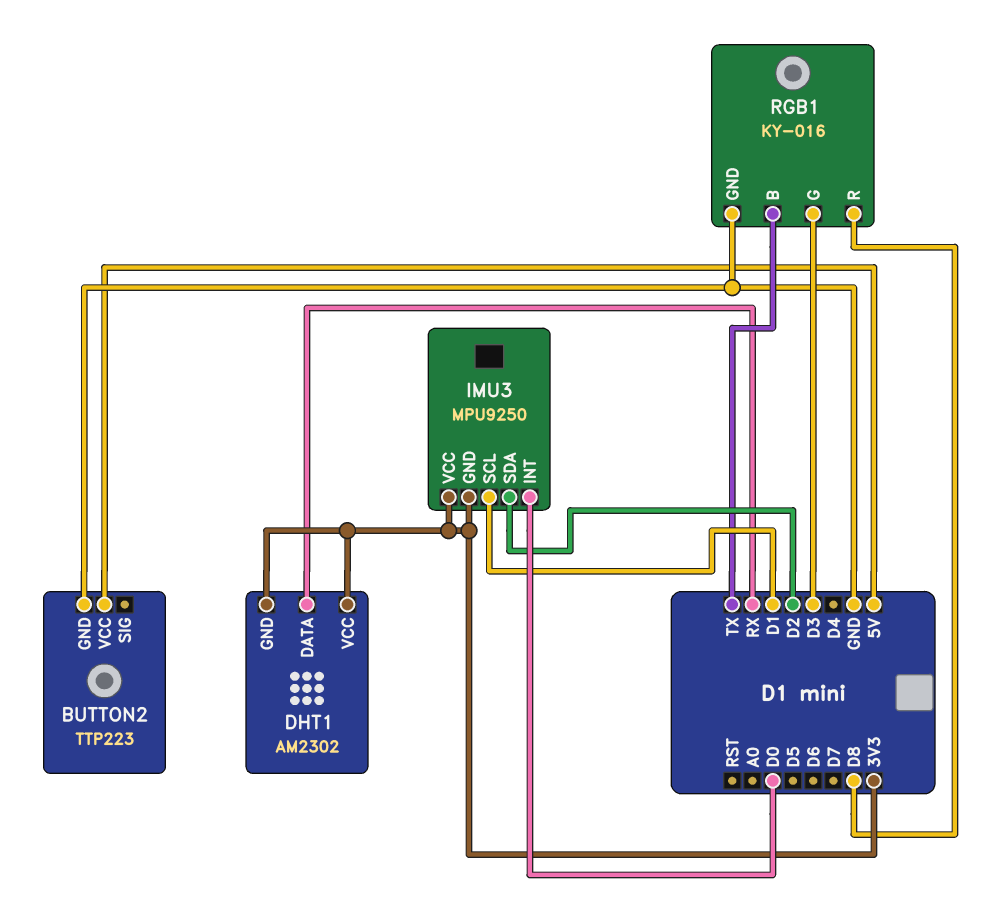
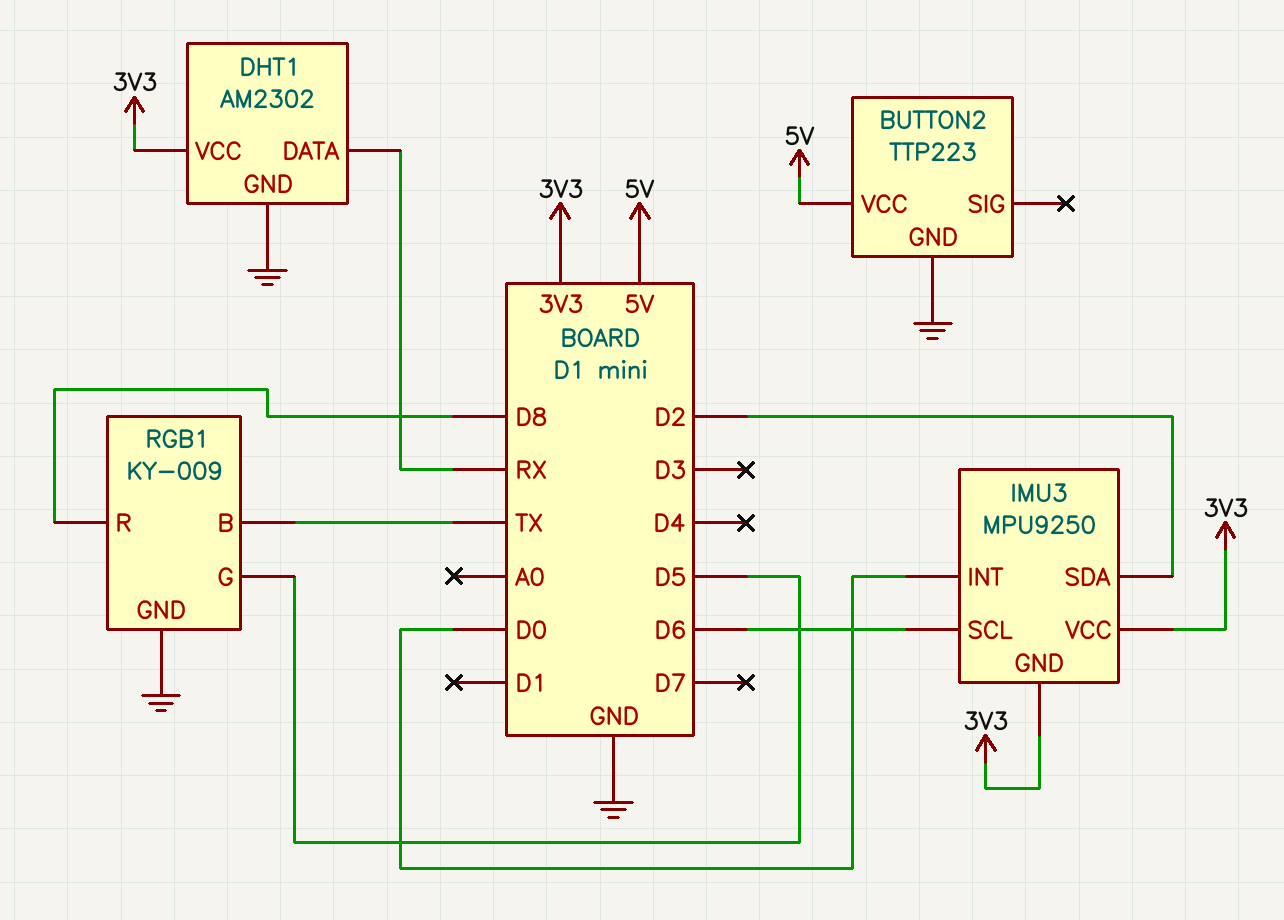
DHT1 pin GND: 3V3 -> GND
IMU3 pin SCL: D1 -> D6
RGB1: KY-016 -> KY-009
RGB1 pin G: D3 -> D5

